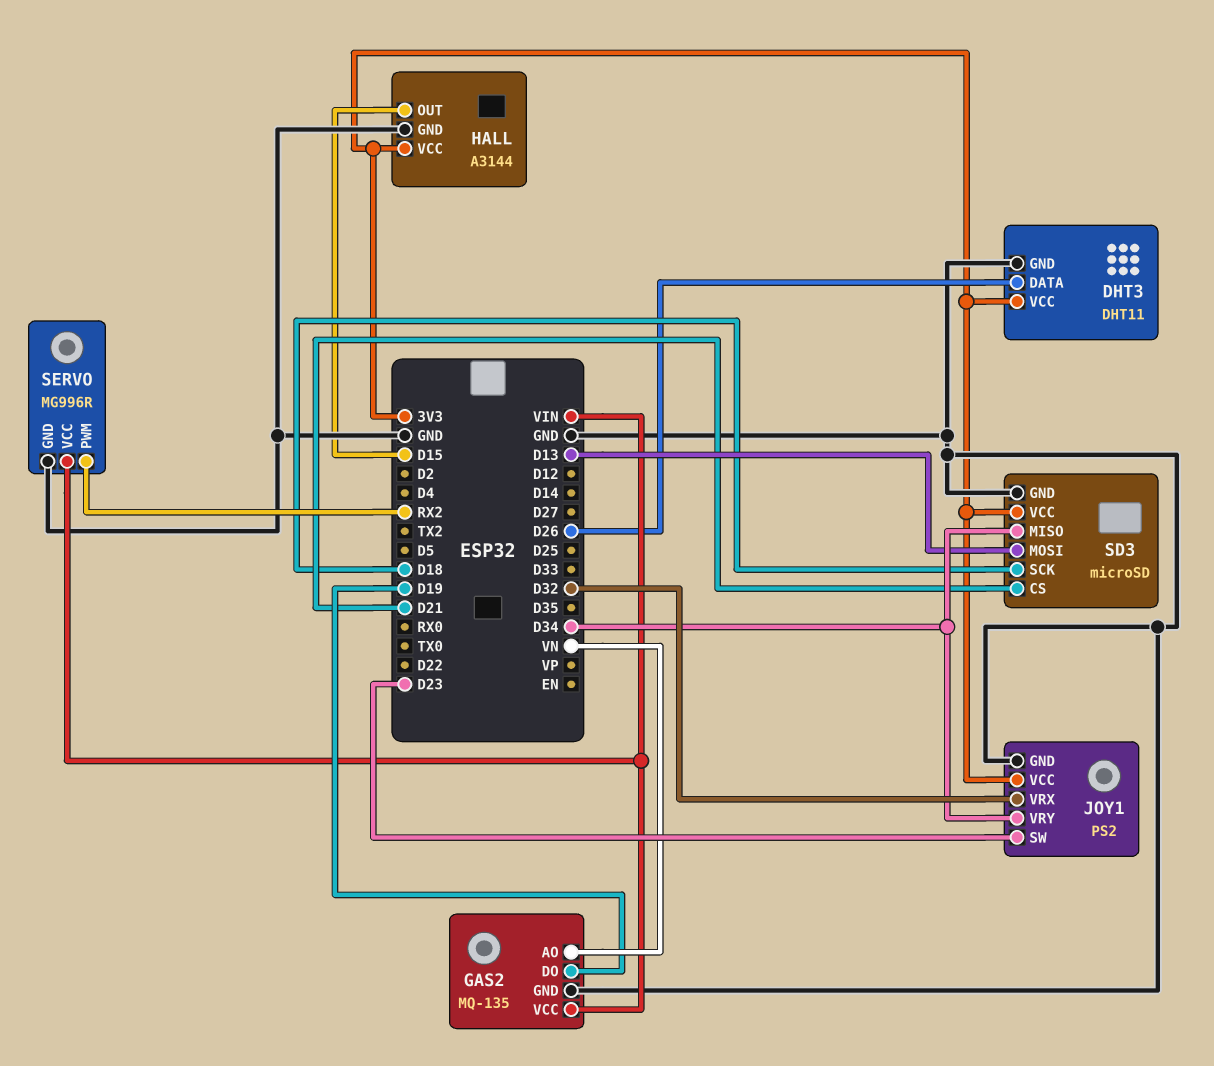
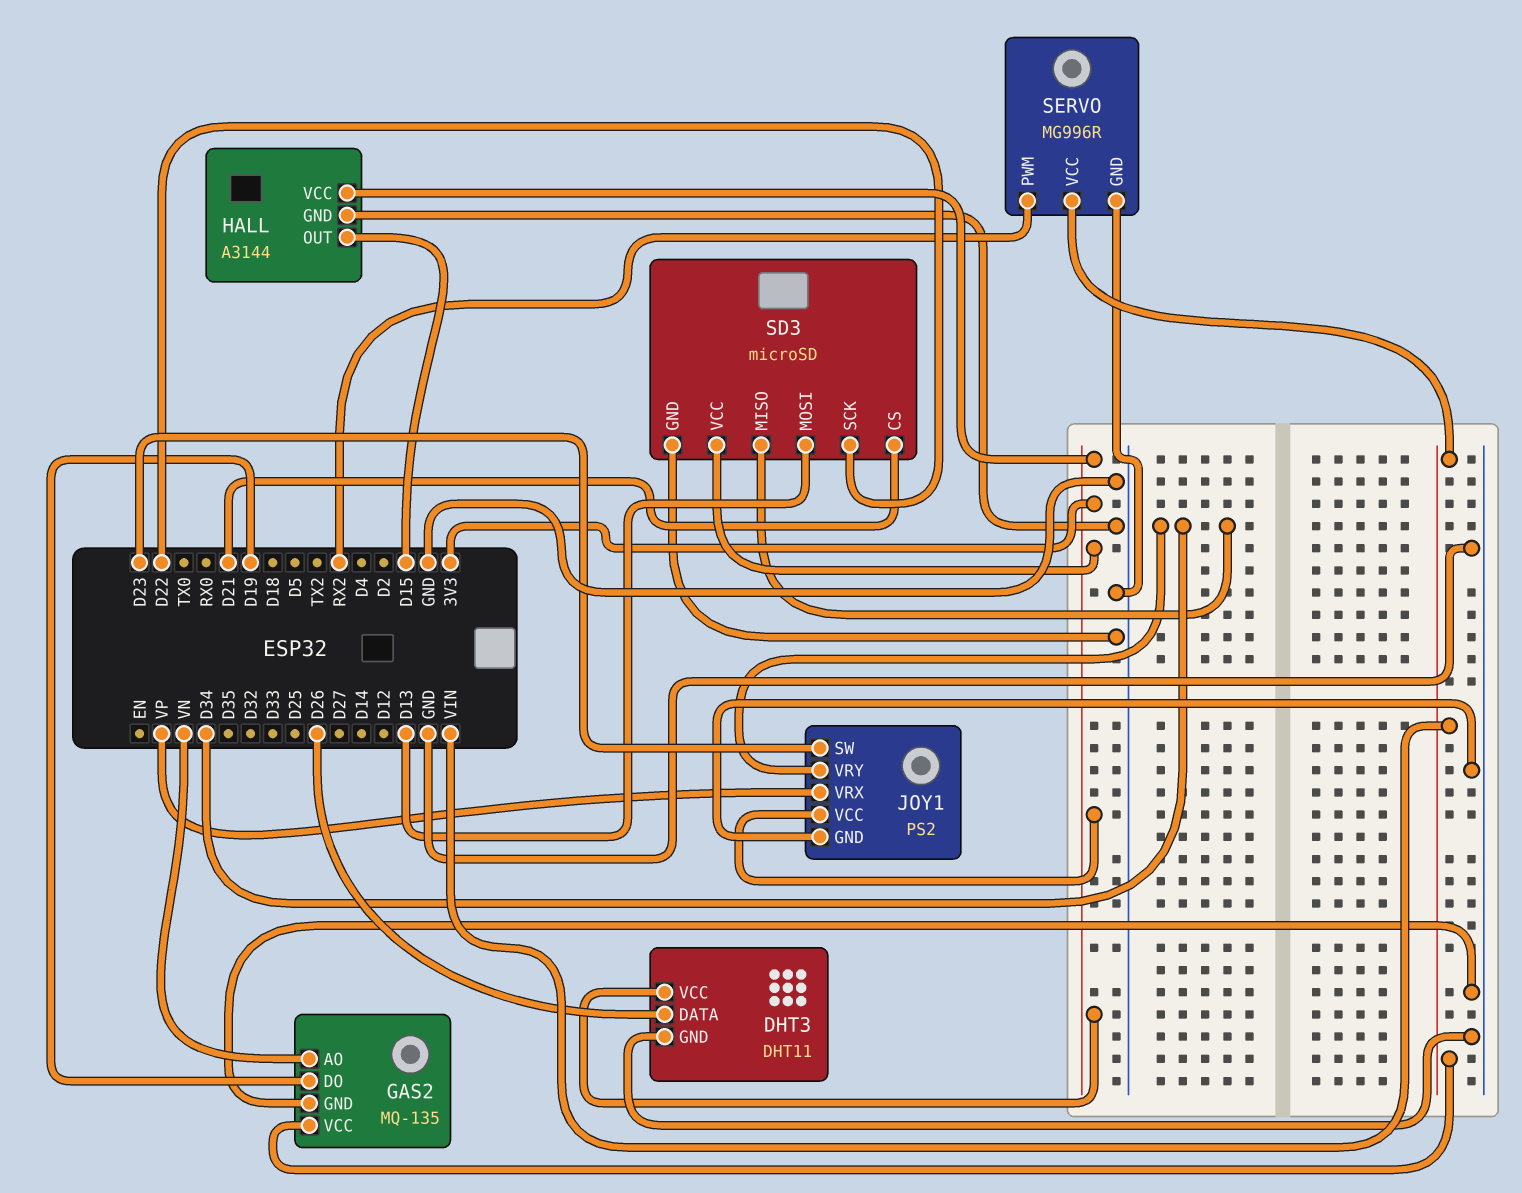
JOY1 pin VRX: D32 -> VP
SD3 pin SCK: D18 -> D22

